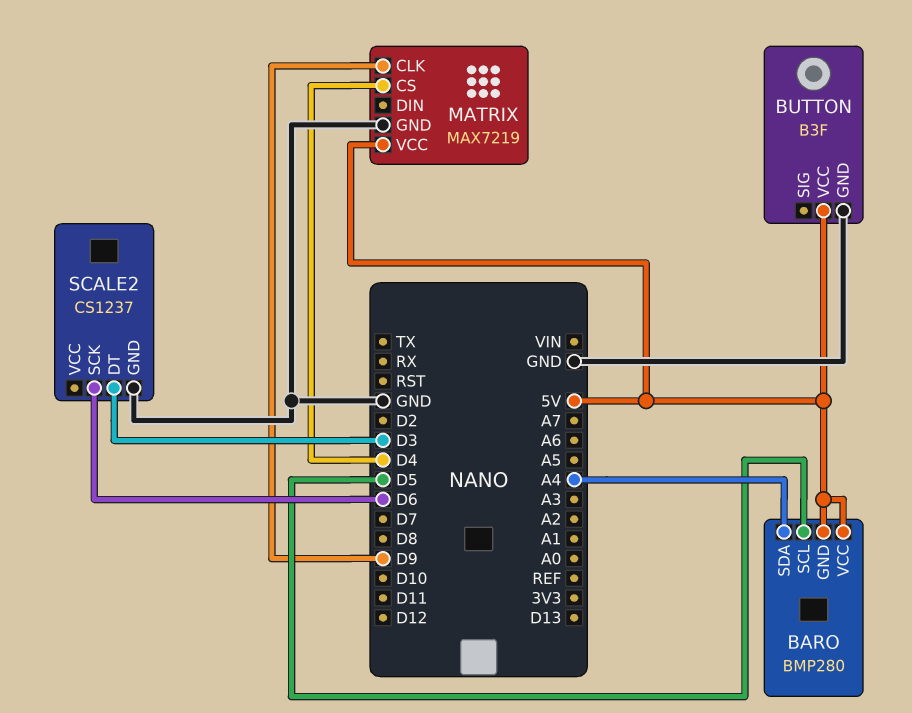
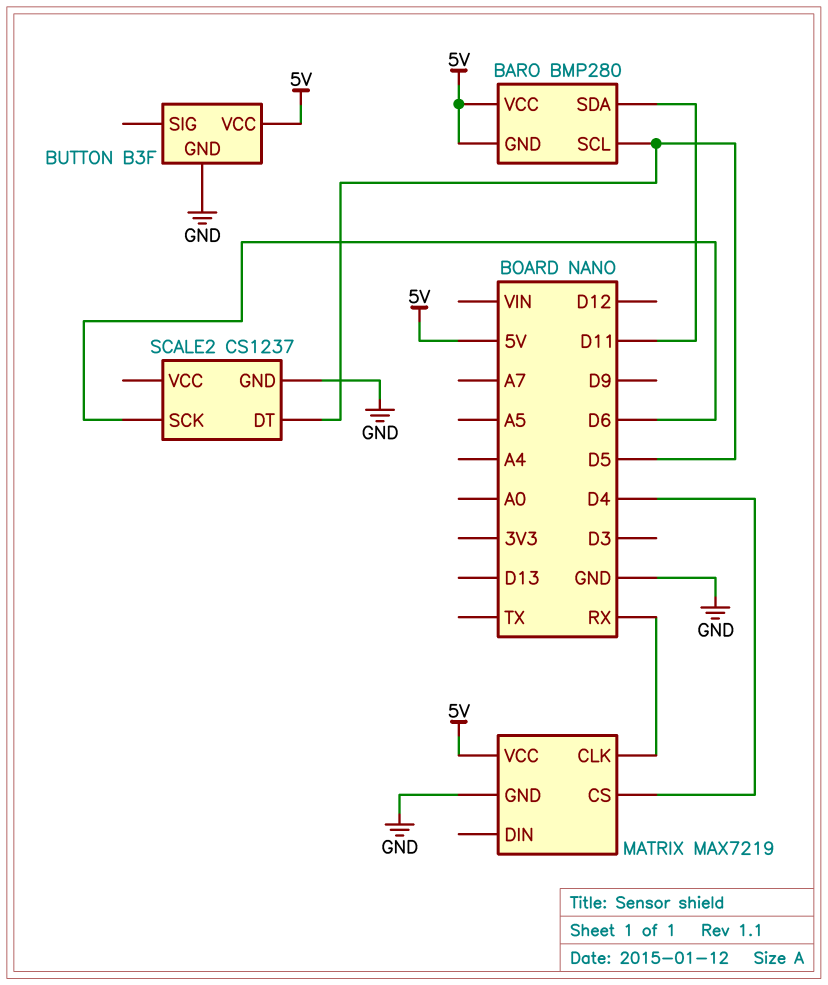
BARO pin SDA: A4 -> D11
MATRIX pin CLK: D9 -> RX
SCALE2 pin DT: D3 -> D5

